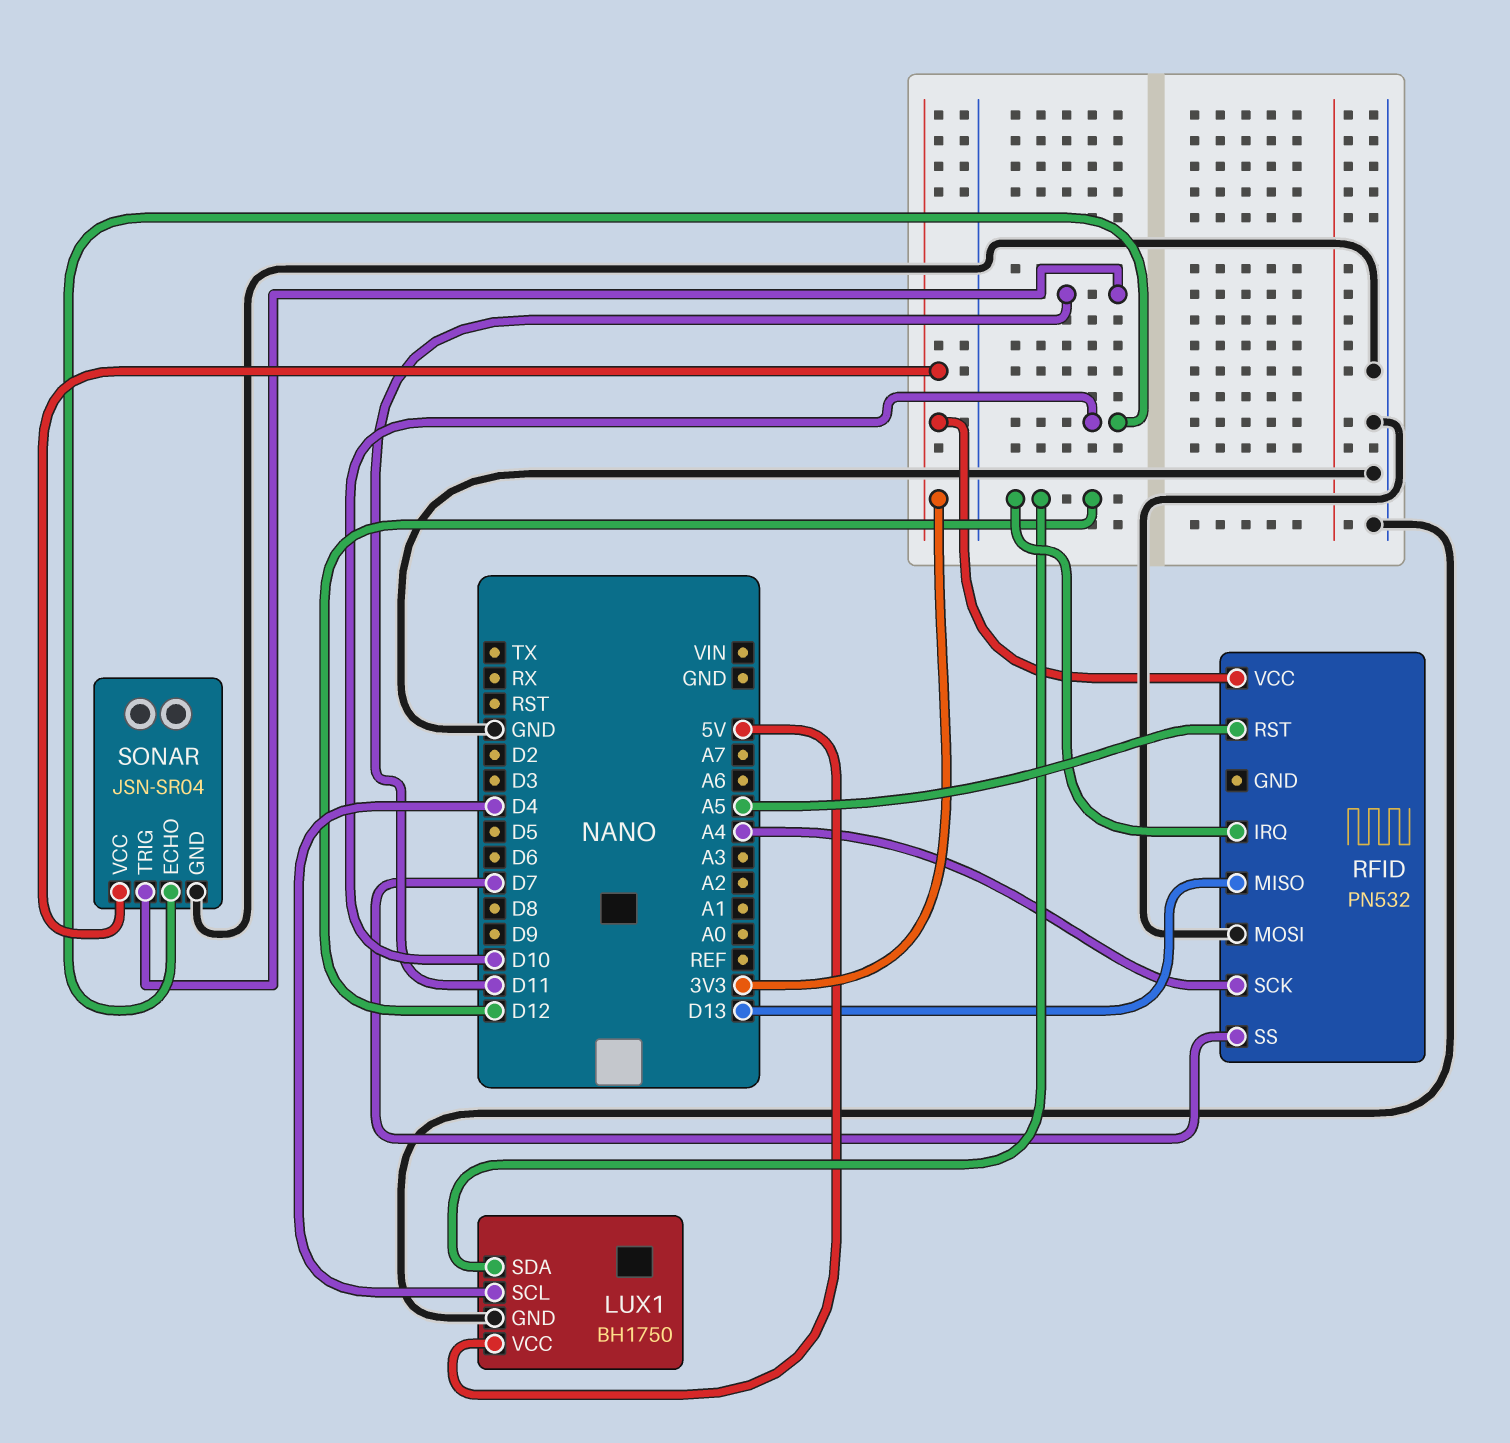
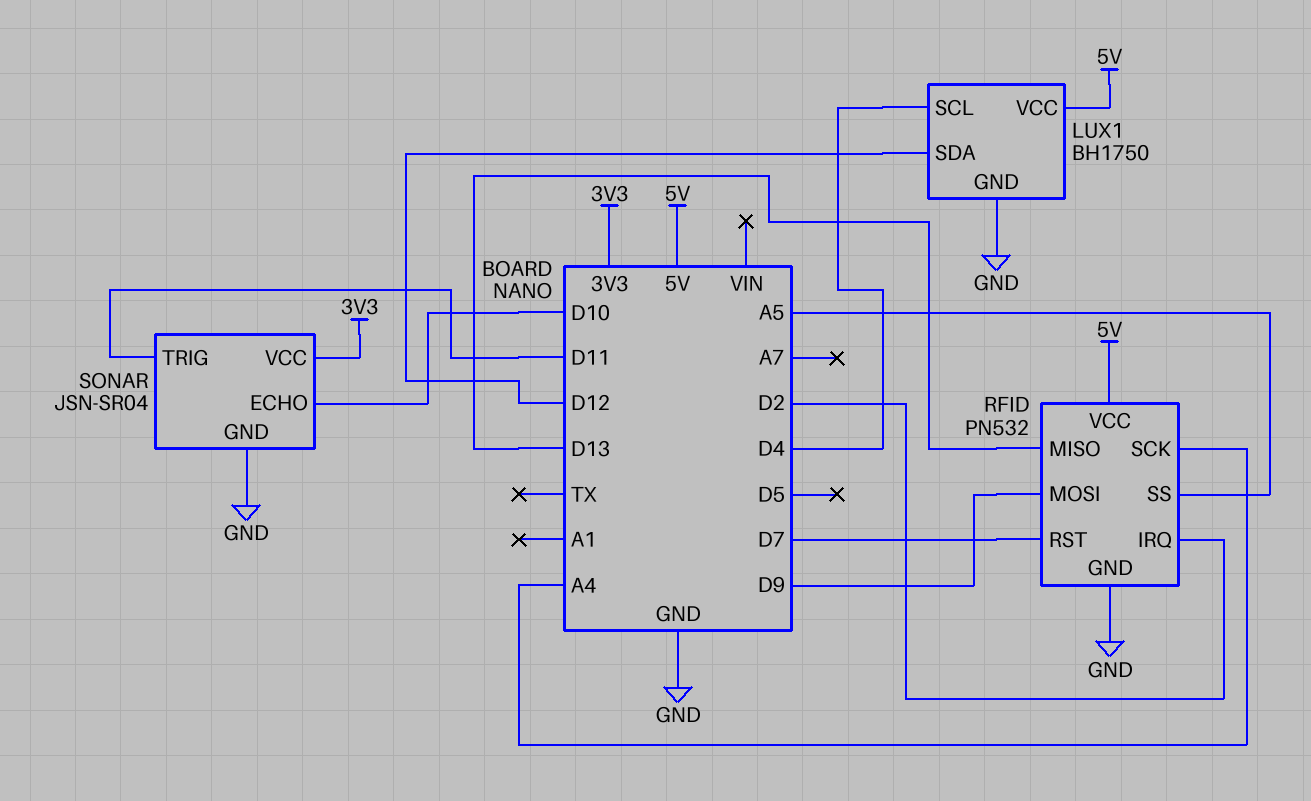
RFID pin GND: none -> GND
RFID pin IRQ: D12 -> D2
RFID pin MOSI: GND -> D9
RFID pin RST: A5 -> D7
RFID pin SS: D7 -> A5
RFID pin VCC: 3V3 -> 5V

